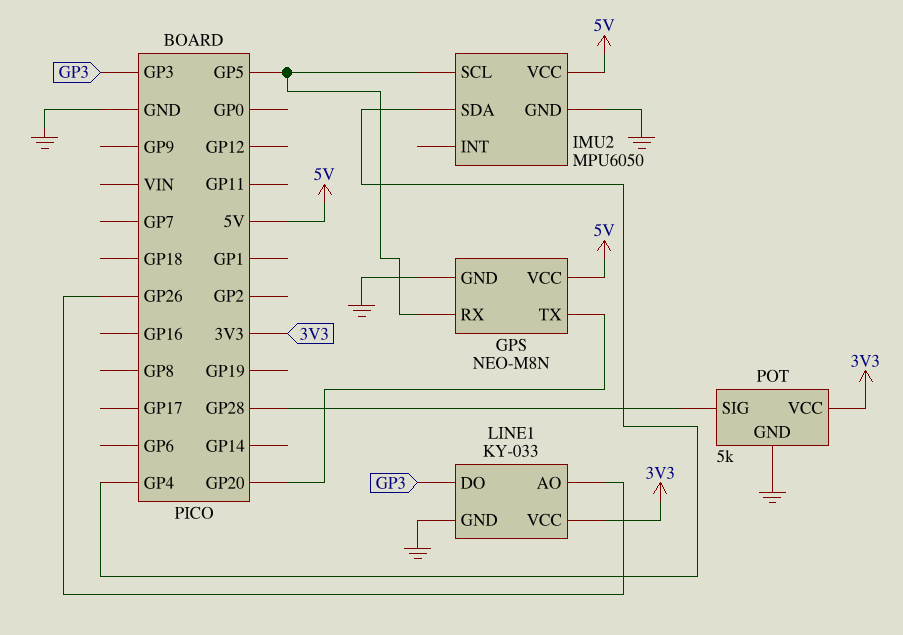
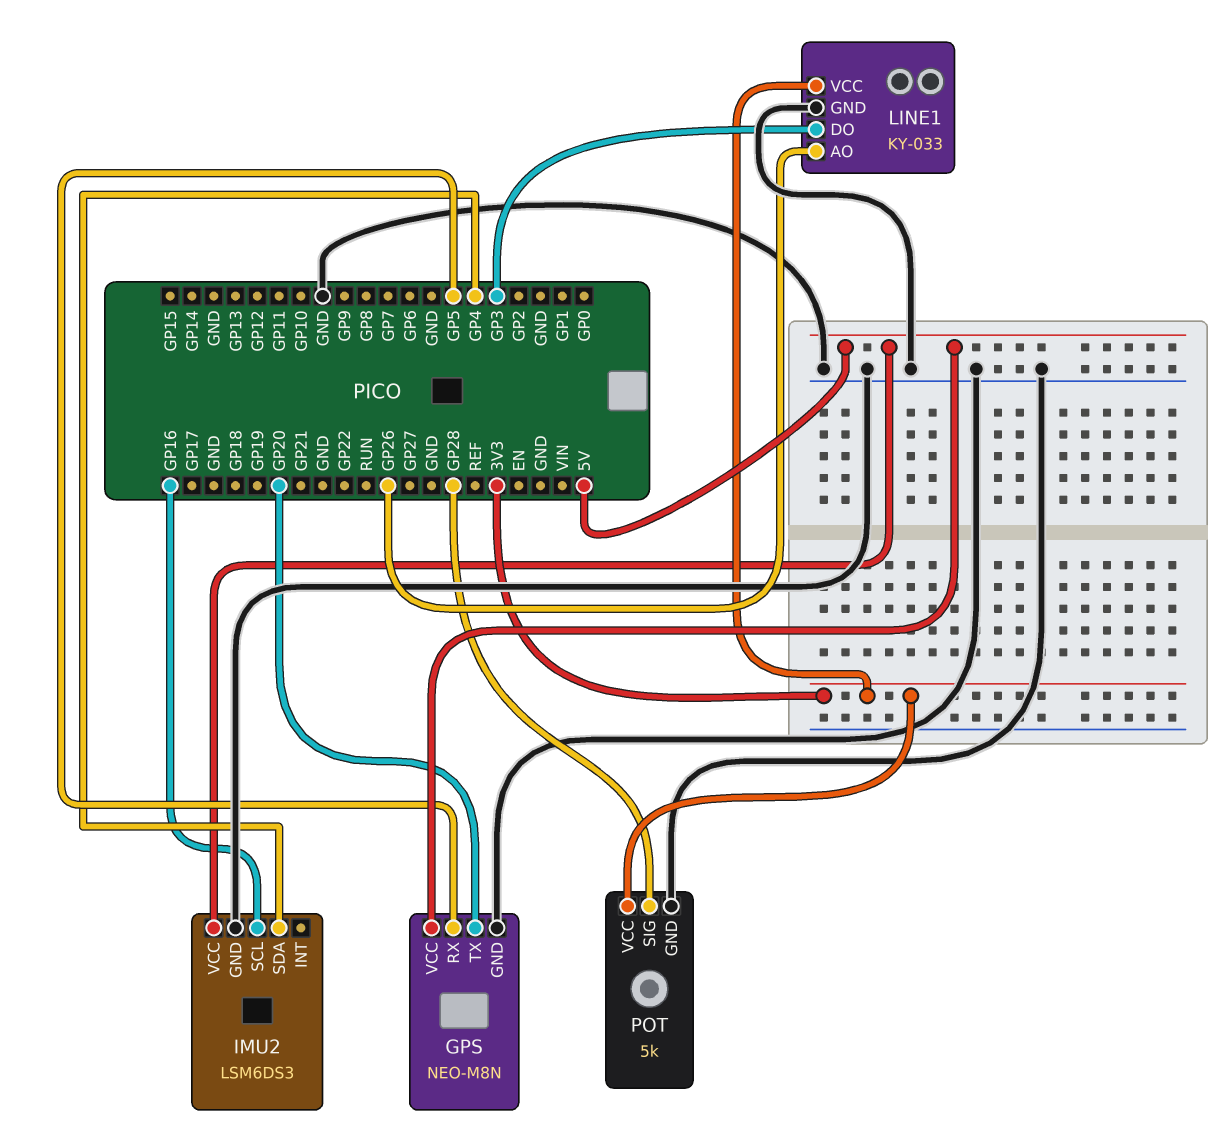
IMU2: MPU6050 -> LSM6DS3
IMU2 pin SCL: GP5 -> GP16

